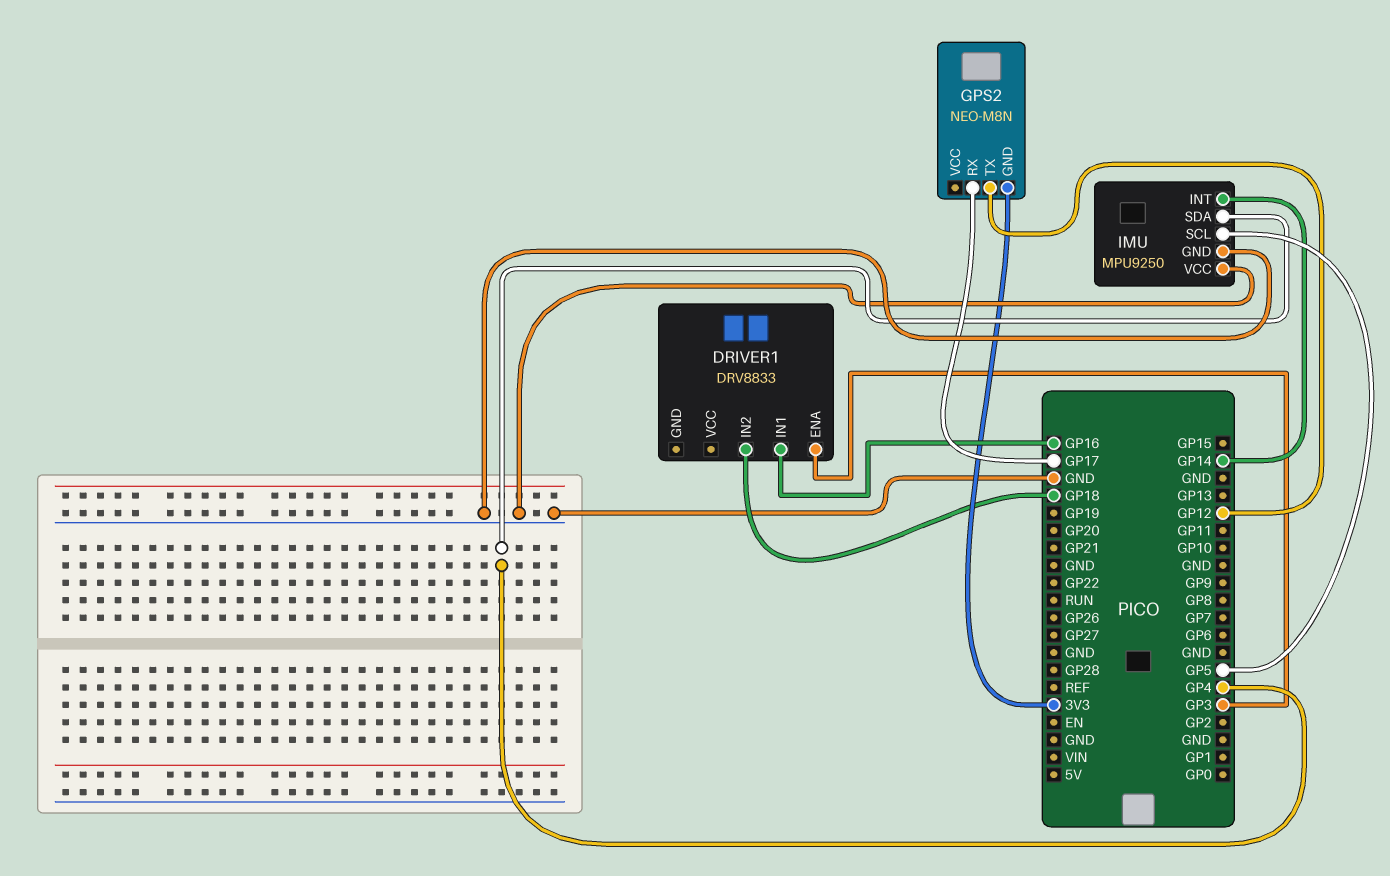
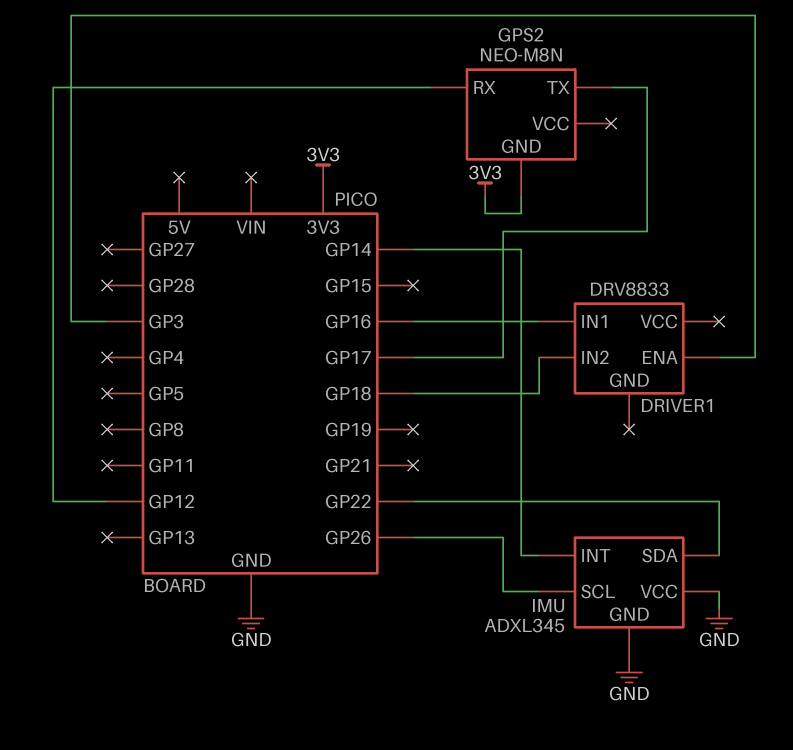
GPS2 pin RX: GP17 -> GP12
GPS2 pin TX: GP12 -> GP17
IMU: MPU9250 -> ADXL345
IMU pin SCL: GP5 -> GP26
IMU pin SDA: GP4 -> GP22

